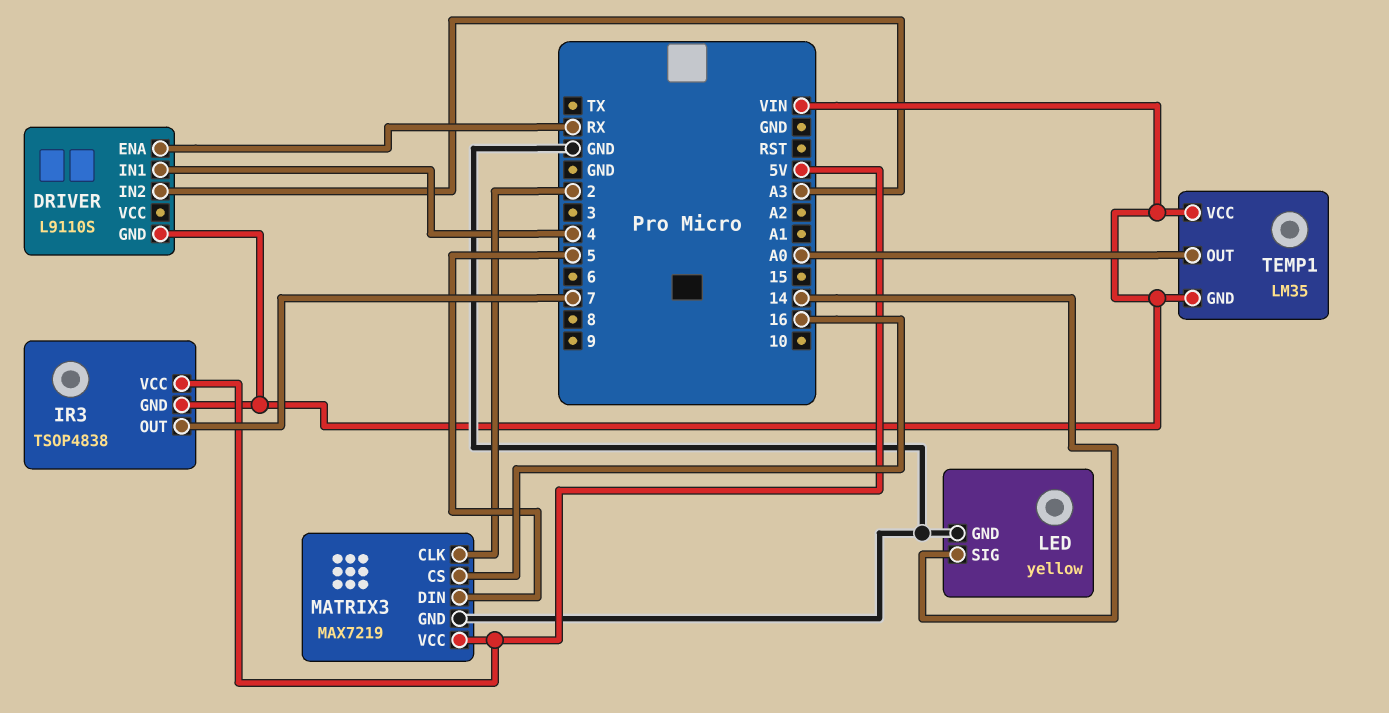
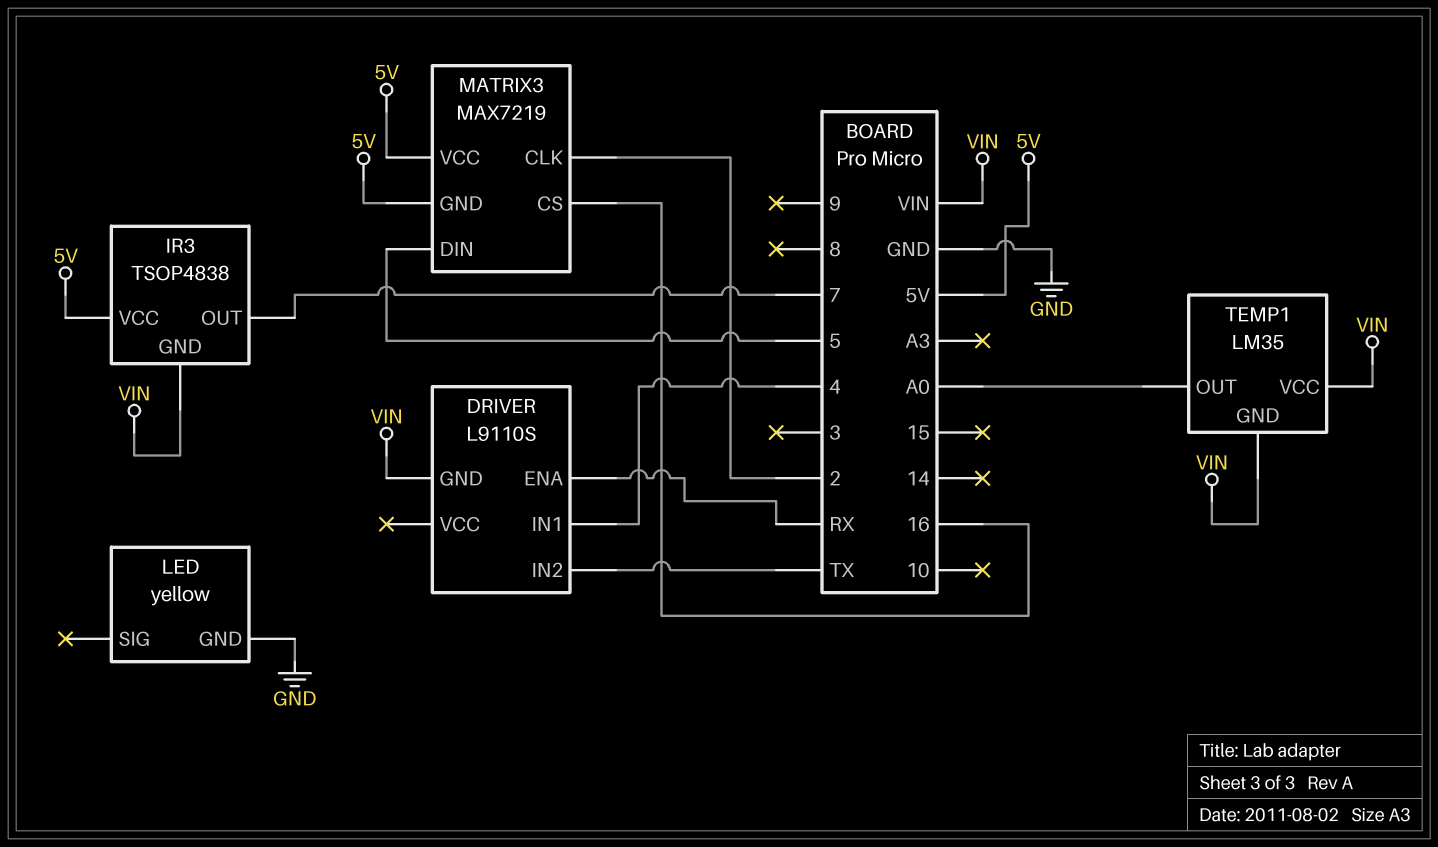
DRIVER pin IN2: A3 -> TX
LED pin SIG: 14 -> none
MATRIX3 pin GND: GND -> 5V

